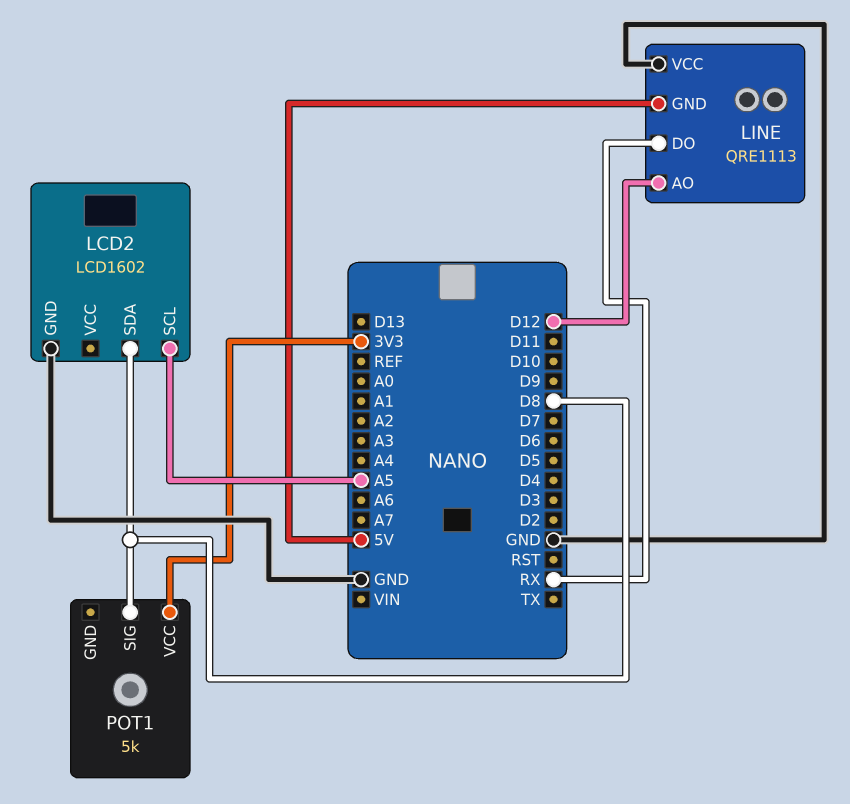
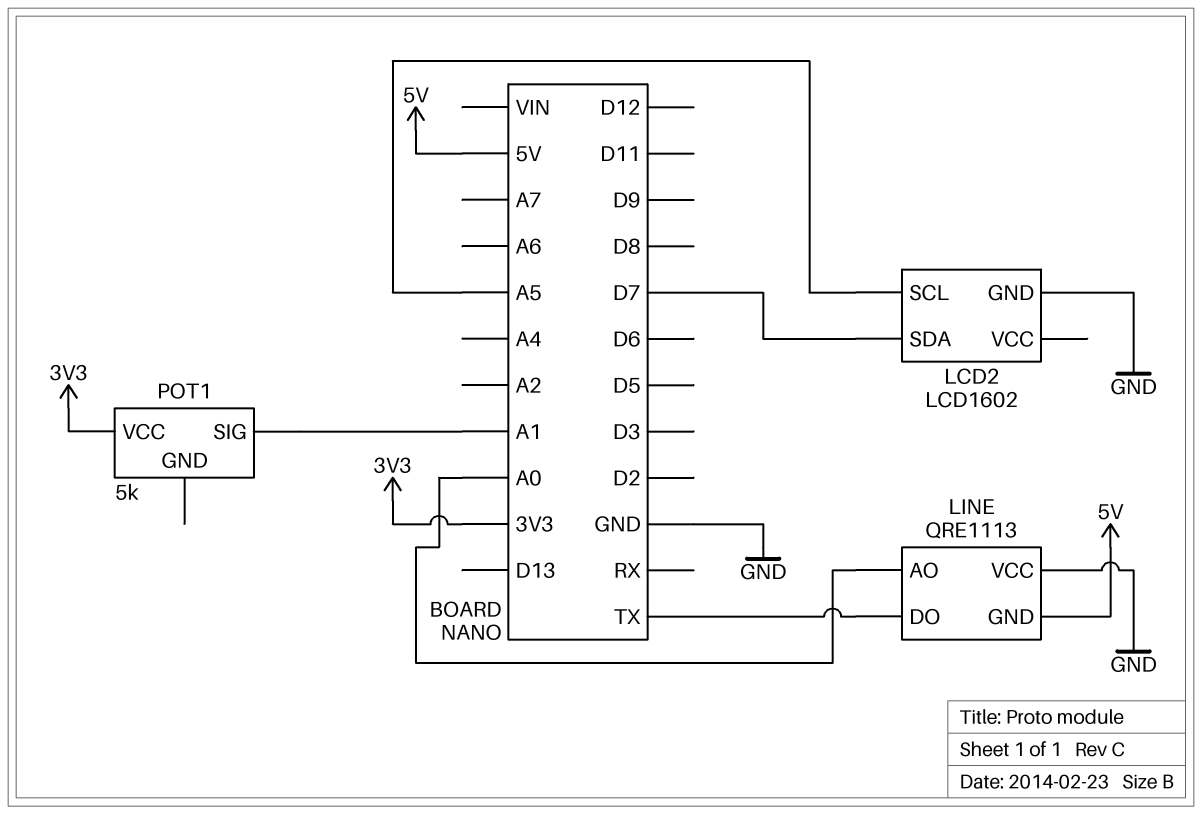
LCD2 pin SDA: D8 -> D7
LINE pin AO: D12 -> A0
LINE pin DO: RX -> TX
POT1 pin SIG: D8 -> A1

